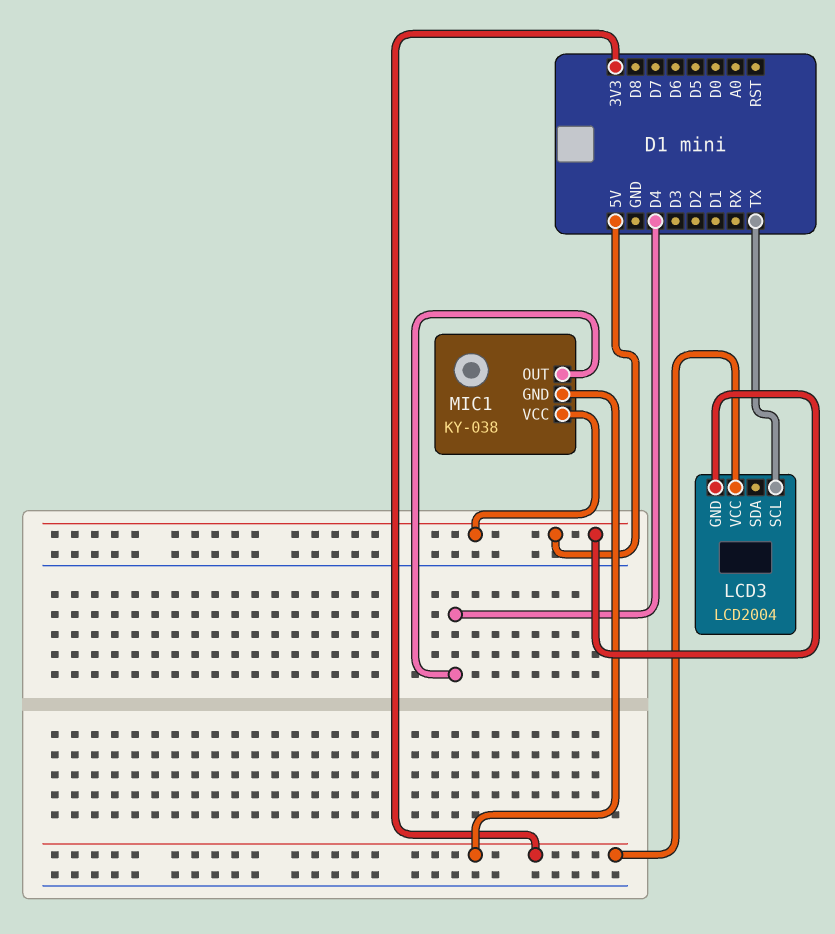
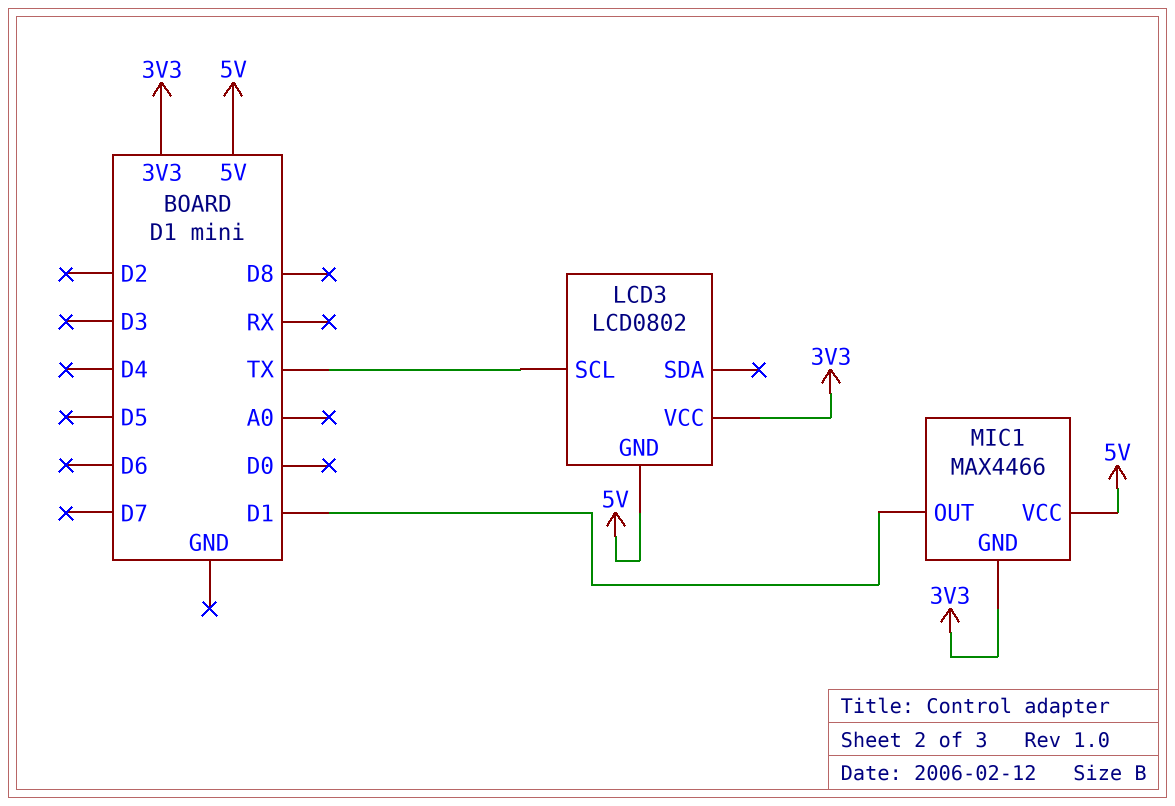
LCD3: LCD2004 -> LCD0802
MIC1: KY-038 -> MAX4466
MIC1 pin OUT: D4 -> D1

